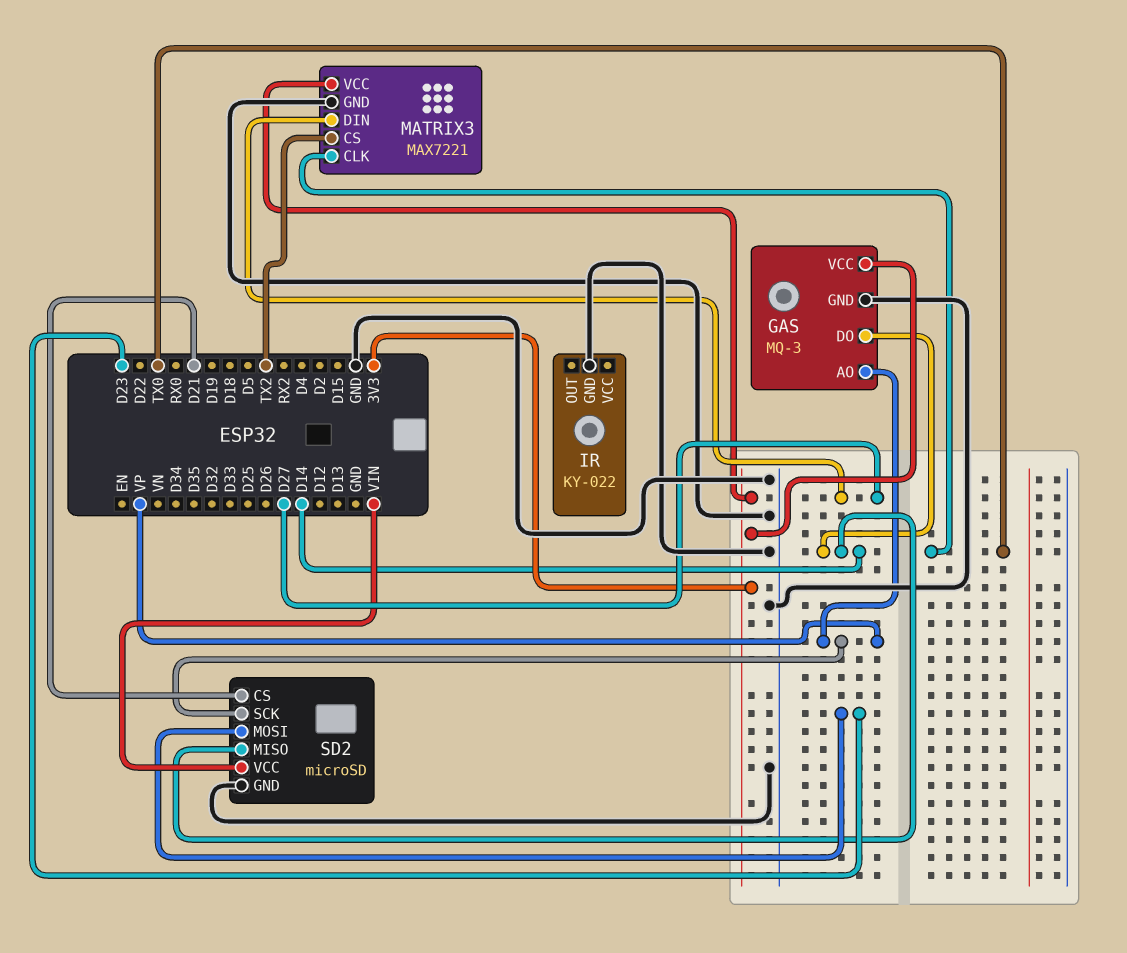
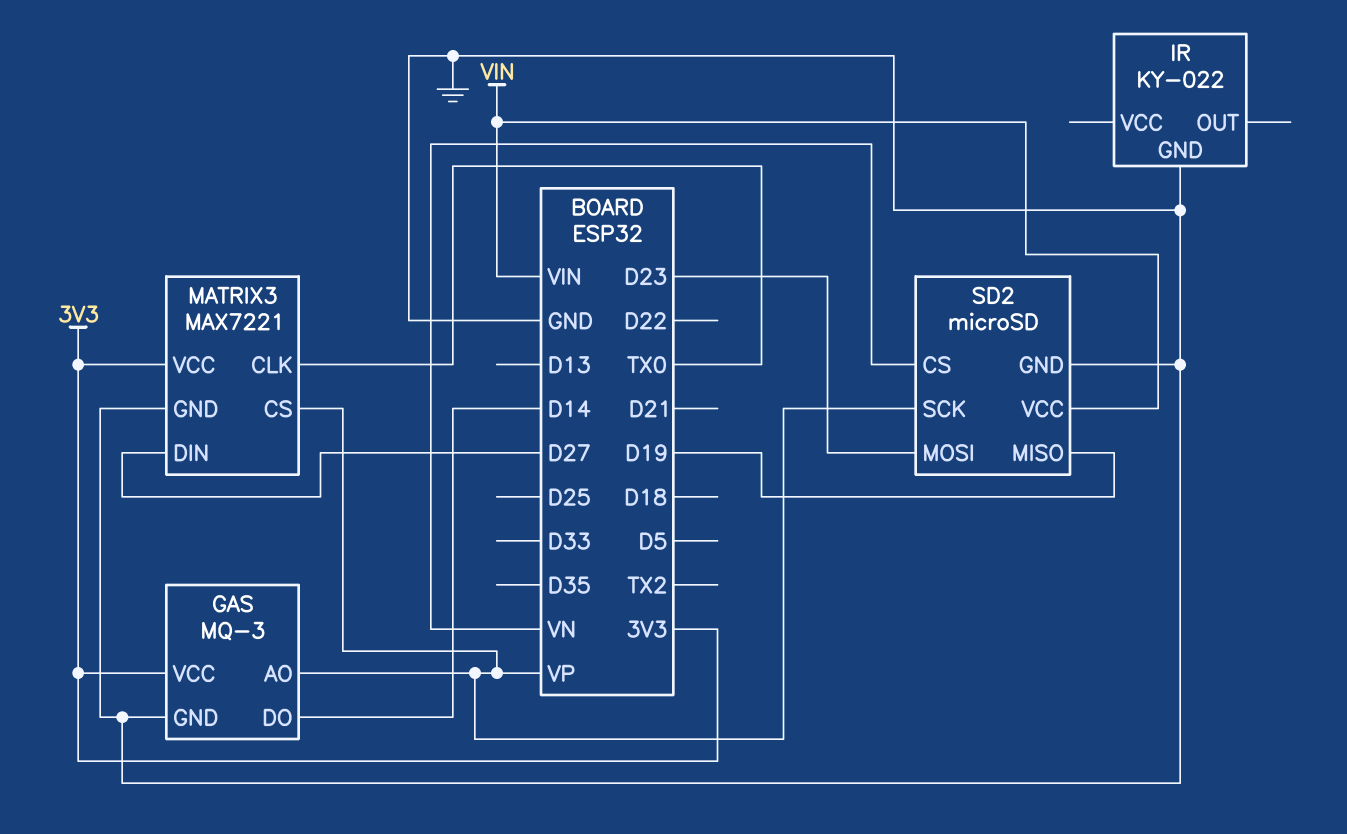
MATRIX3 pin CS: TX2 -> VP
SD2 pin CS: D21 -> VN
SD2 pin MISO: D14 -> D19

